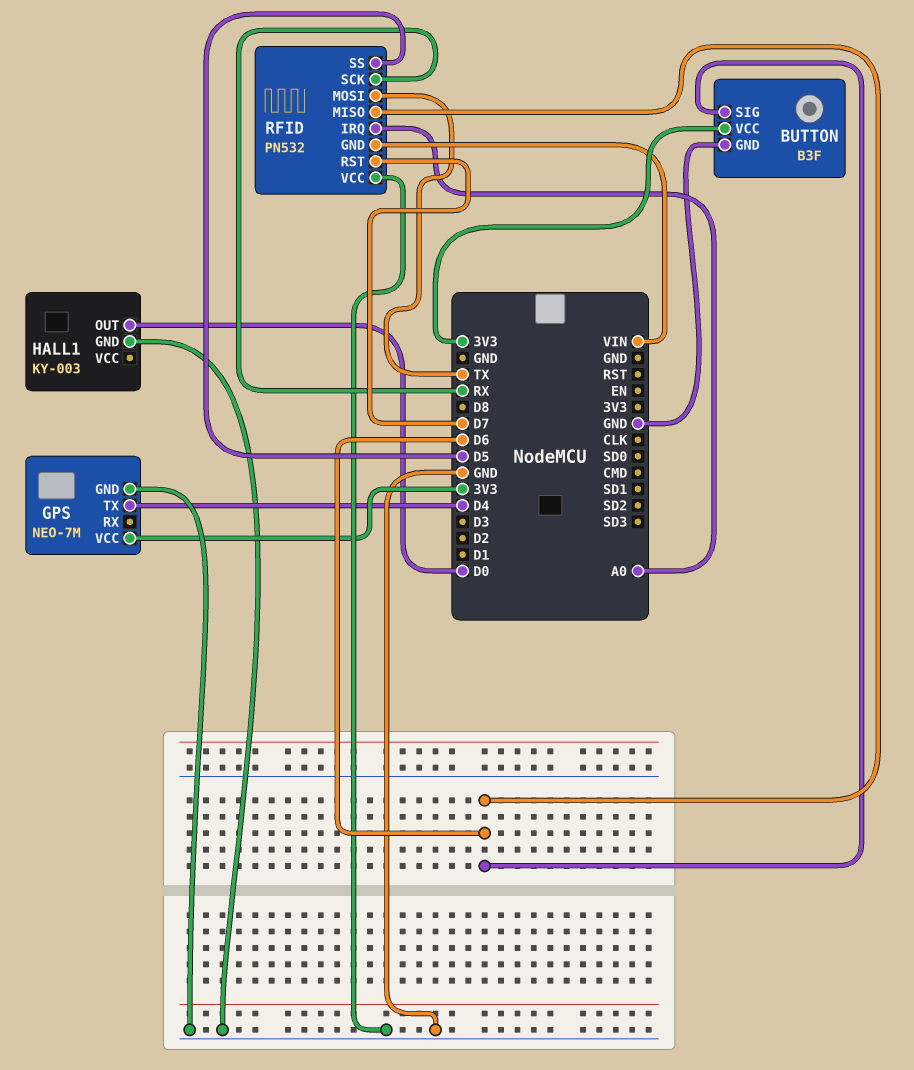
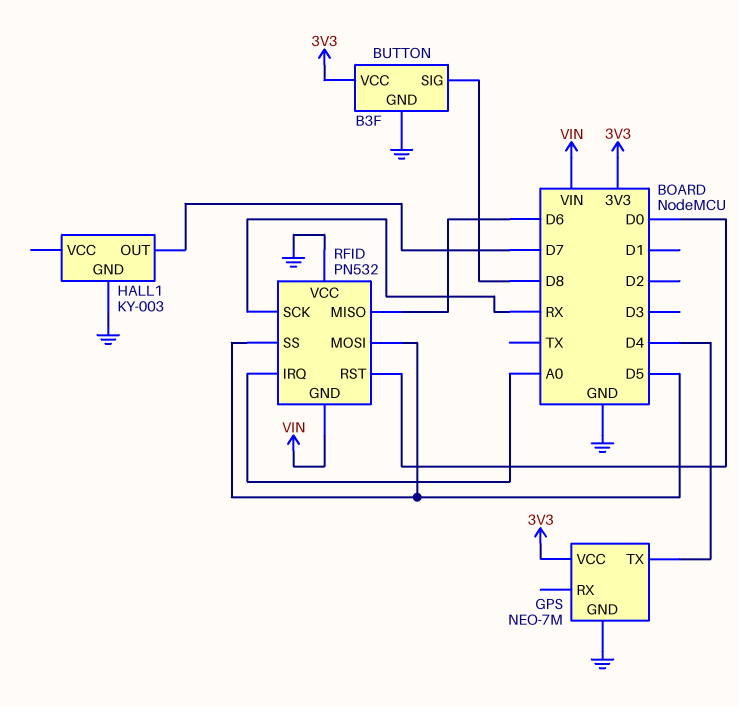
BUTTON pin SIG: D6 -> D8
HALL1 pin OUT: D0 -> D7
RFID pin MOSI: TX -> D5
RFID pin RST: D7 -> D0

